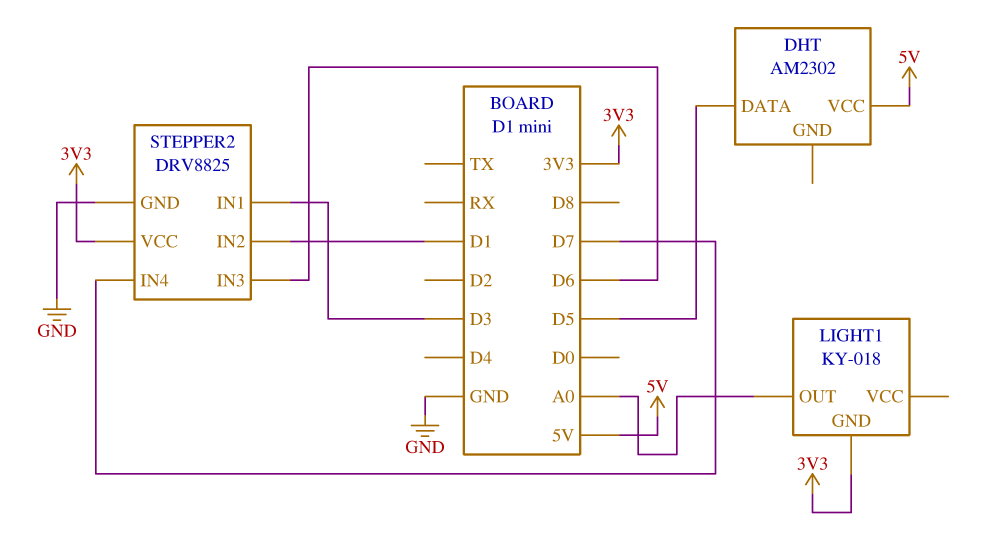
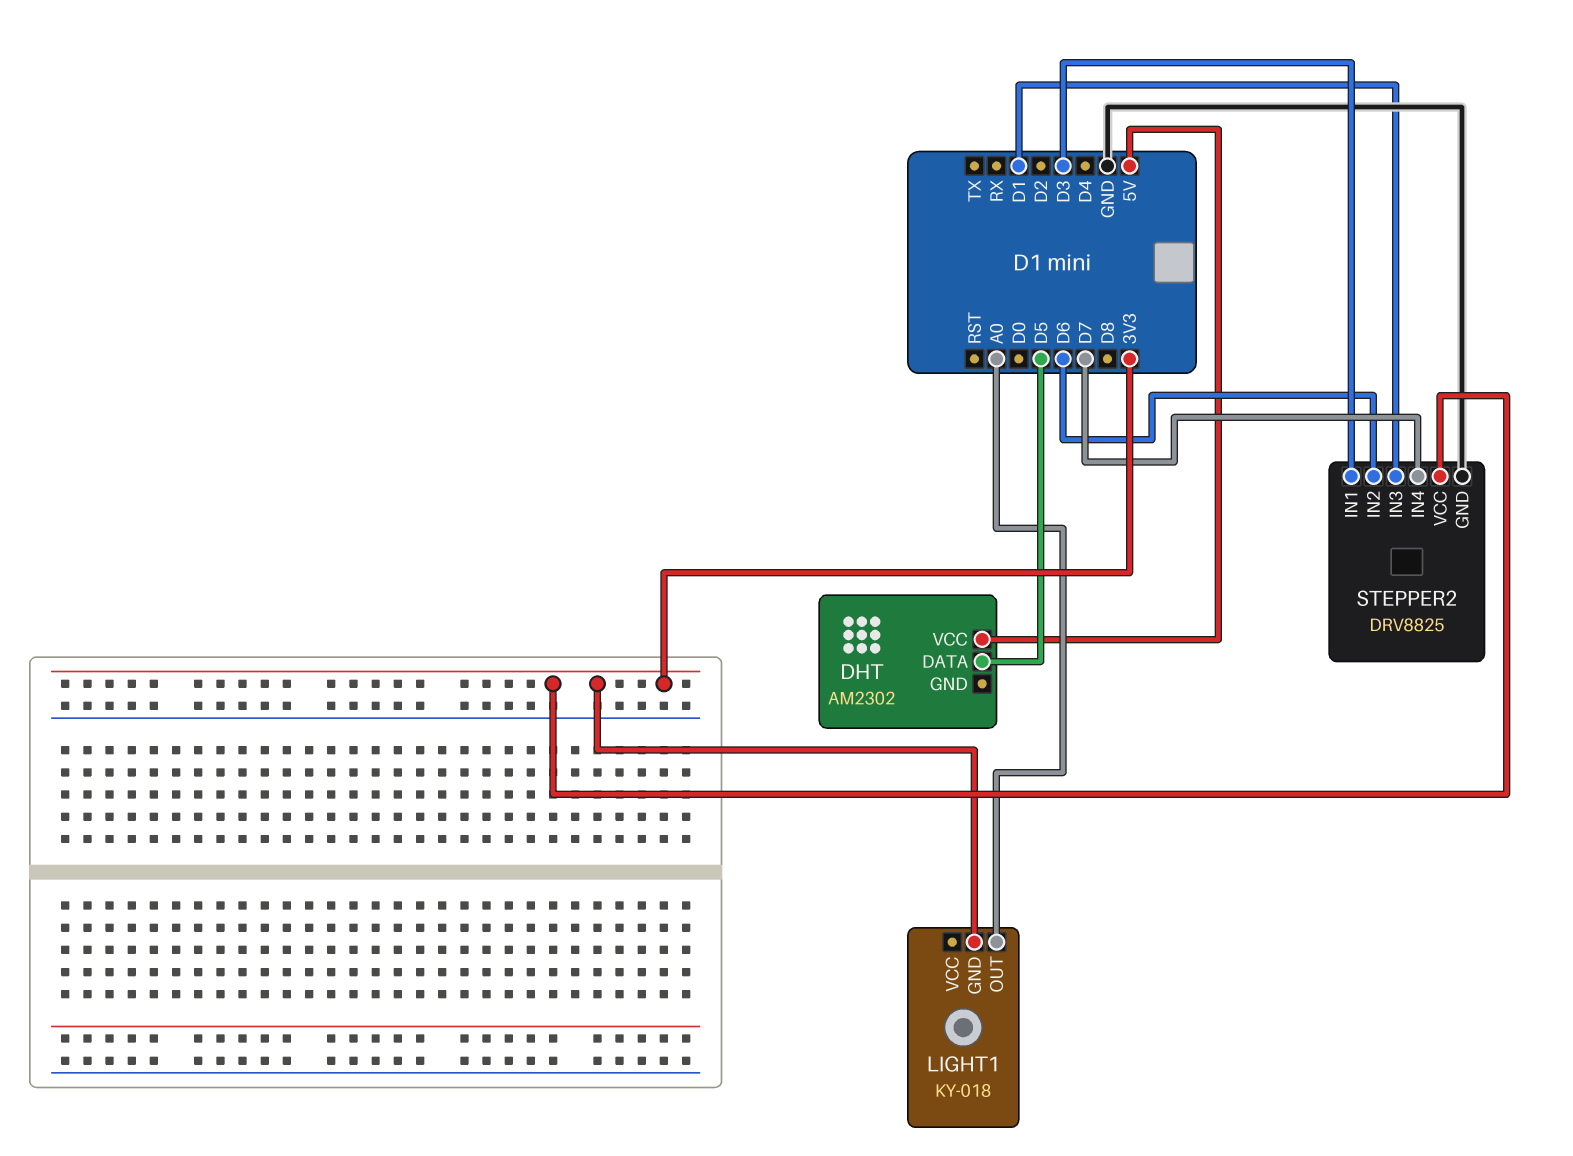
STEPPER2 pin IN2: D1 -> D6
STEPPER2 pin IN3: D6 -> D1

